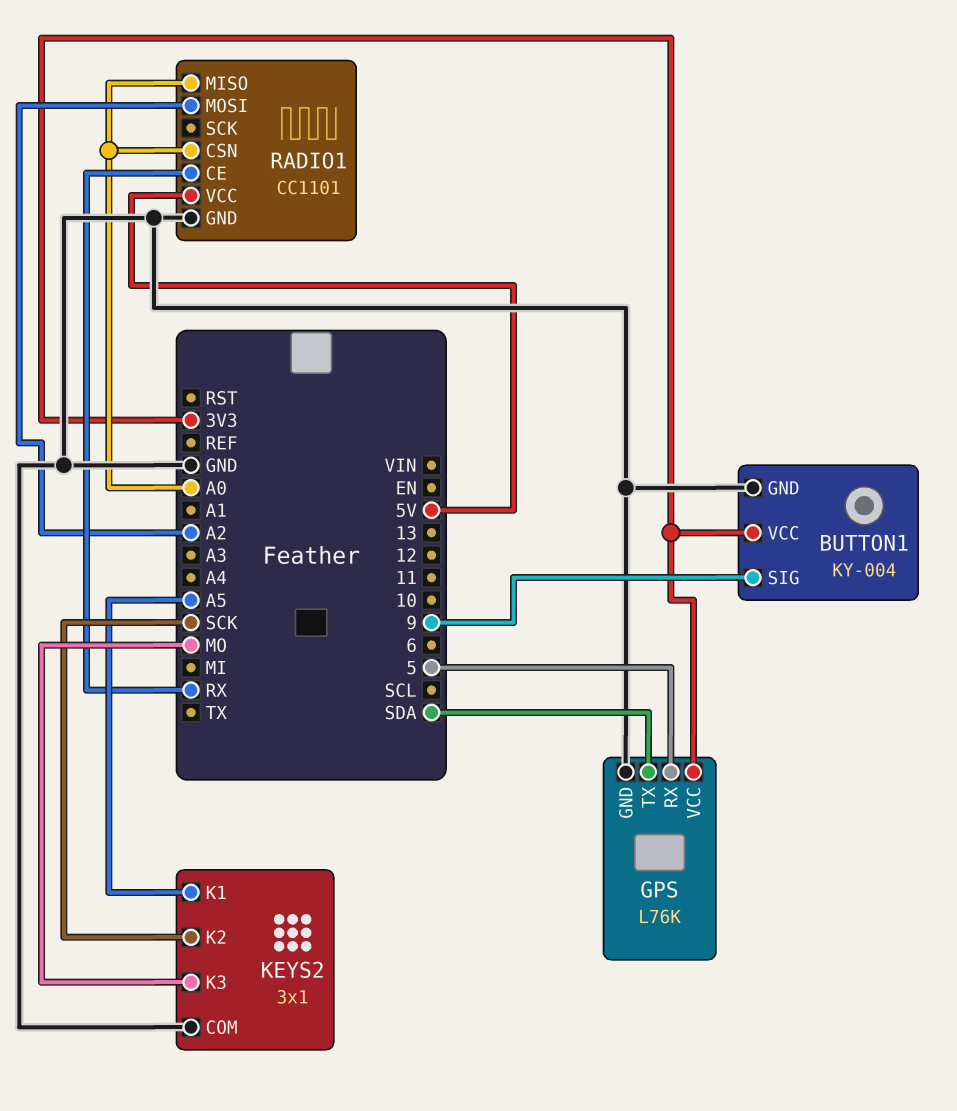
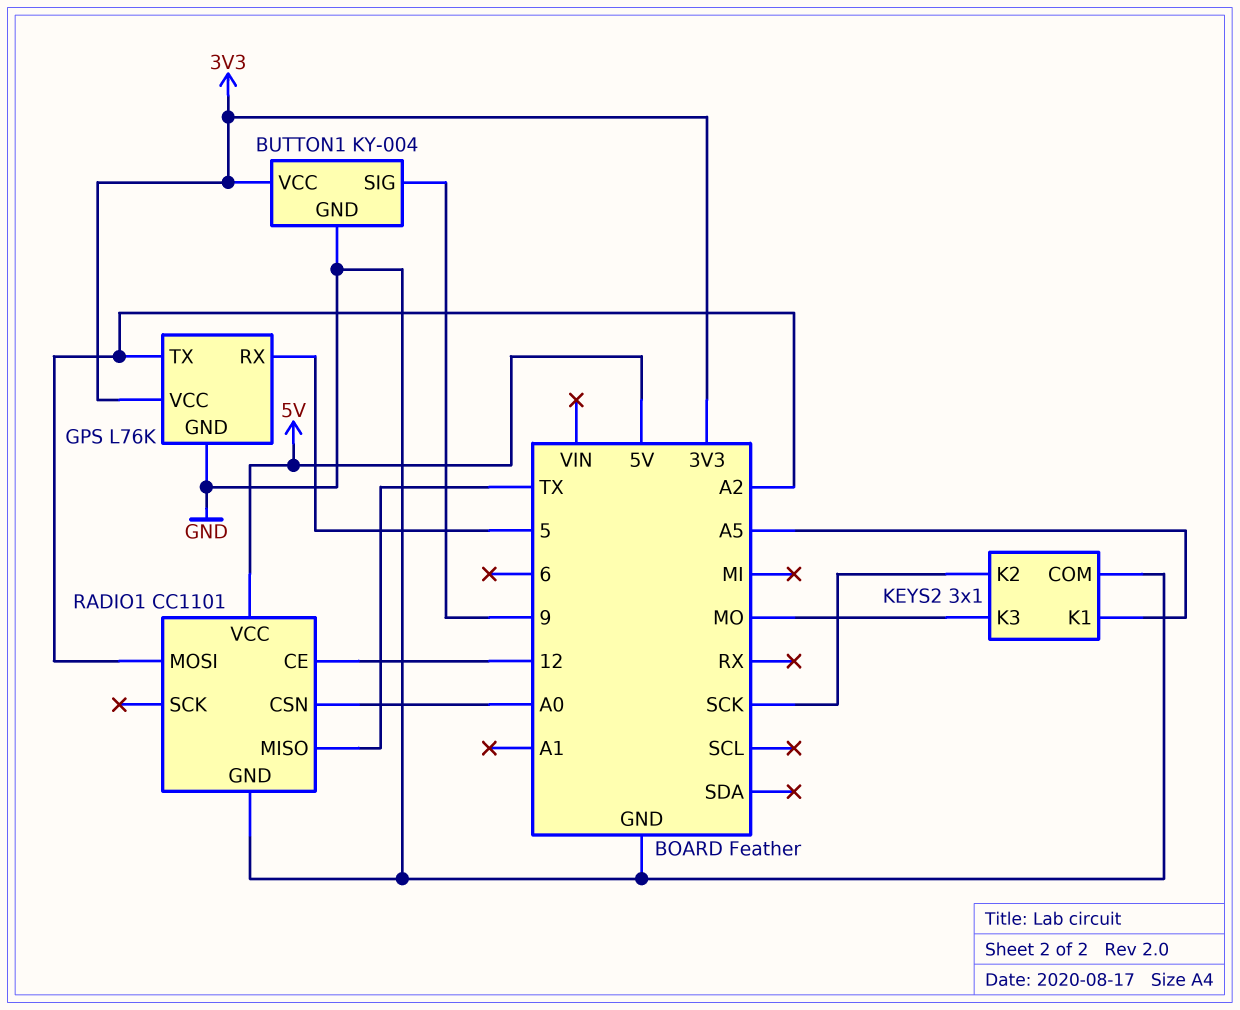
GPS pin TX: SDA -> A2
RADIO1 pin CE: RX -> 12
RADIO1 pin MISO: A0 -> TX

